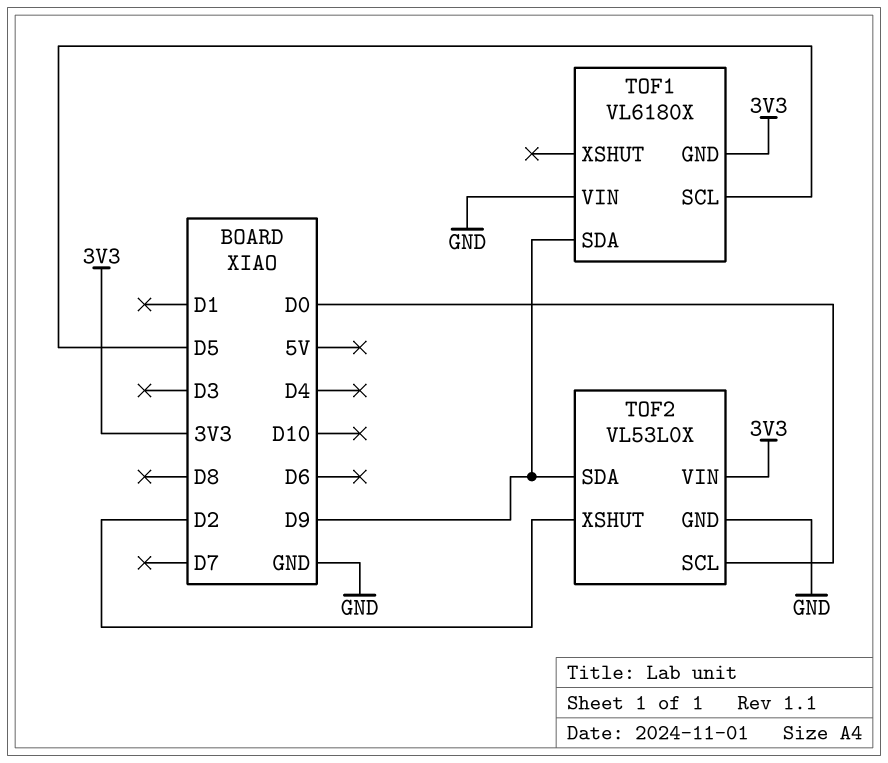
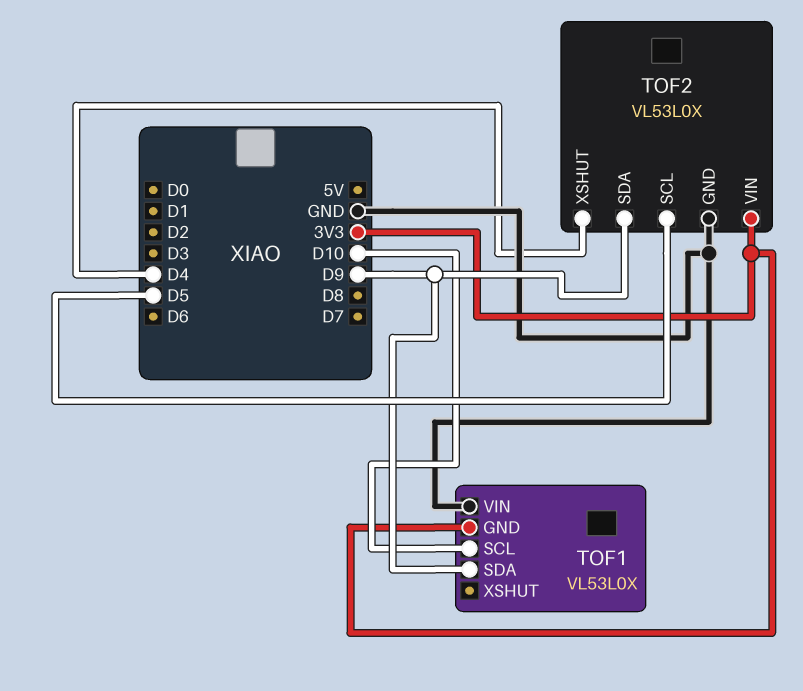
TOF1: VL6180X -> VL53L0X
TOF1 pin SCL: D5 -> D10
TOF2 pin SCL: D0 -> D5
TOF2 pin XSHUT: D2 -> D4

